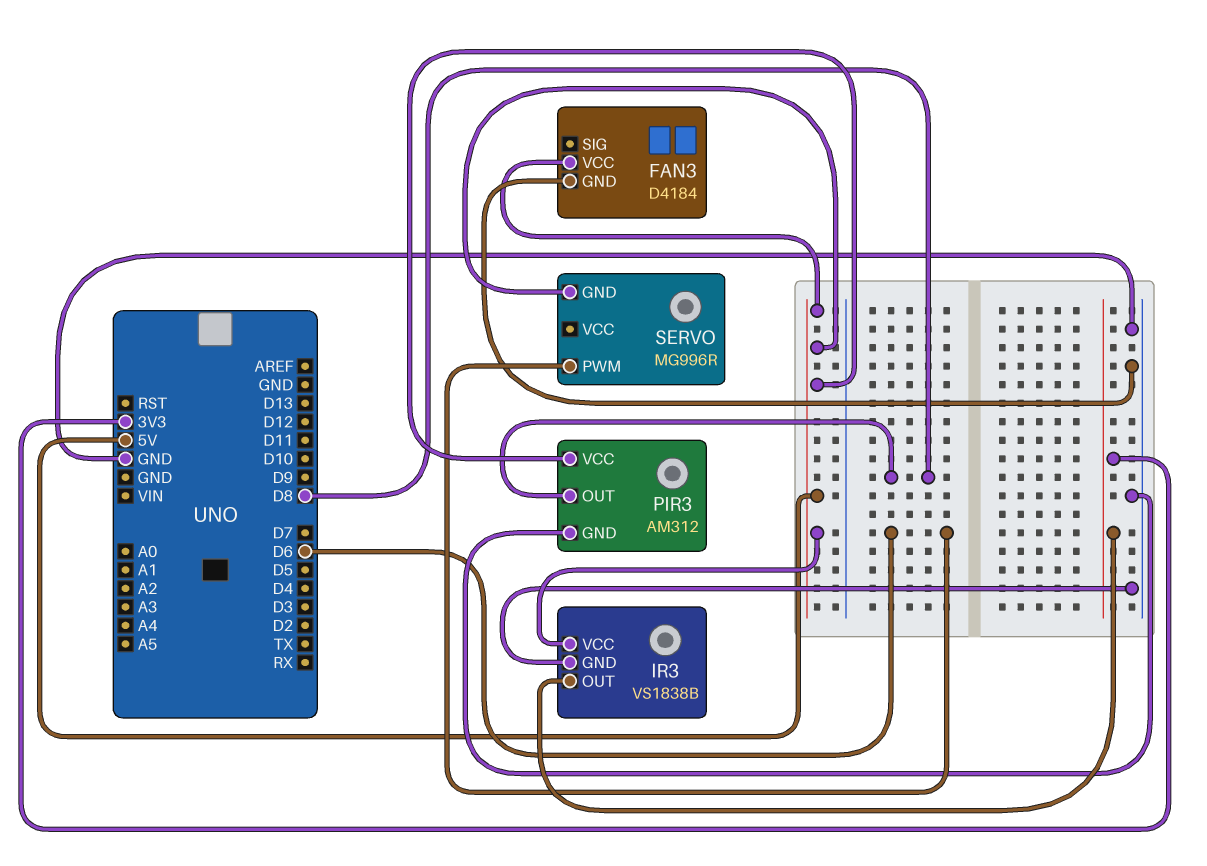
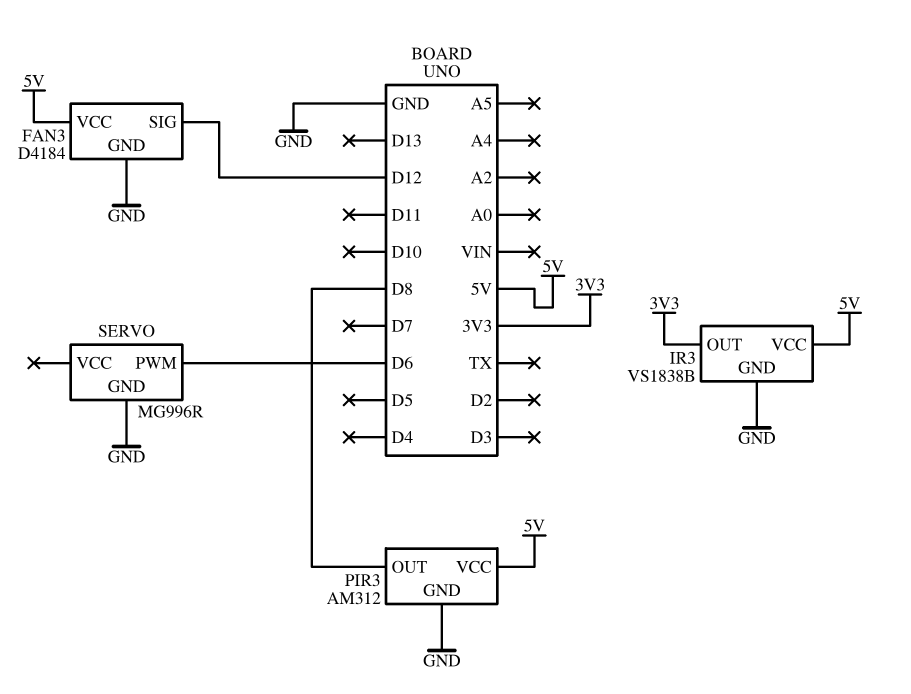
FAN3 pin SIG: none -> D12
SERVO pin GND: 5V -> GND

